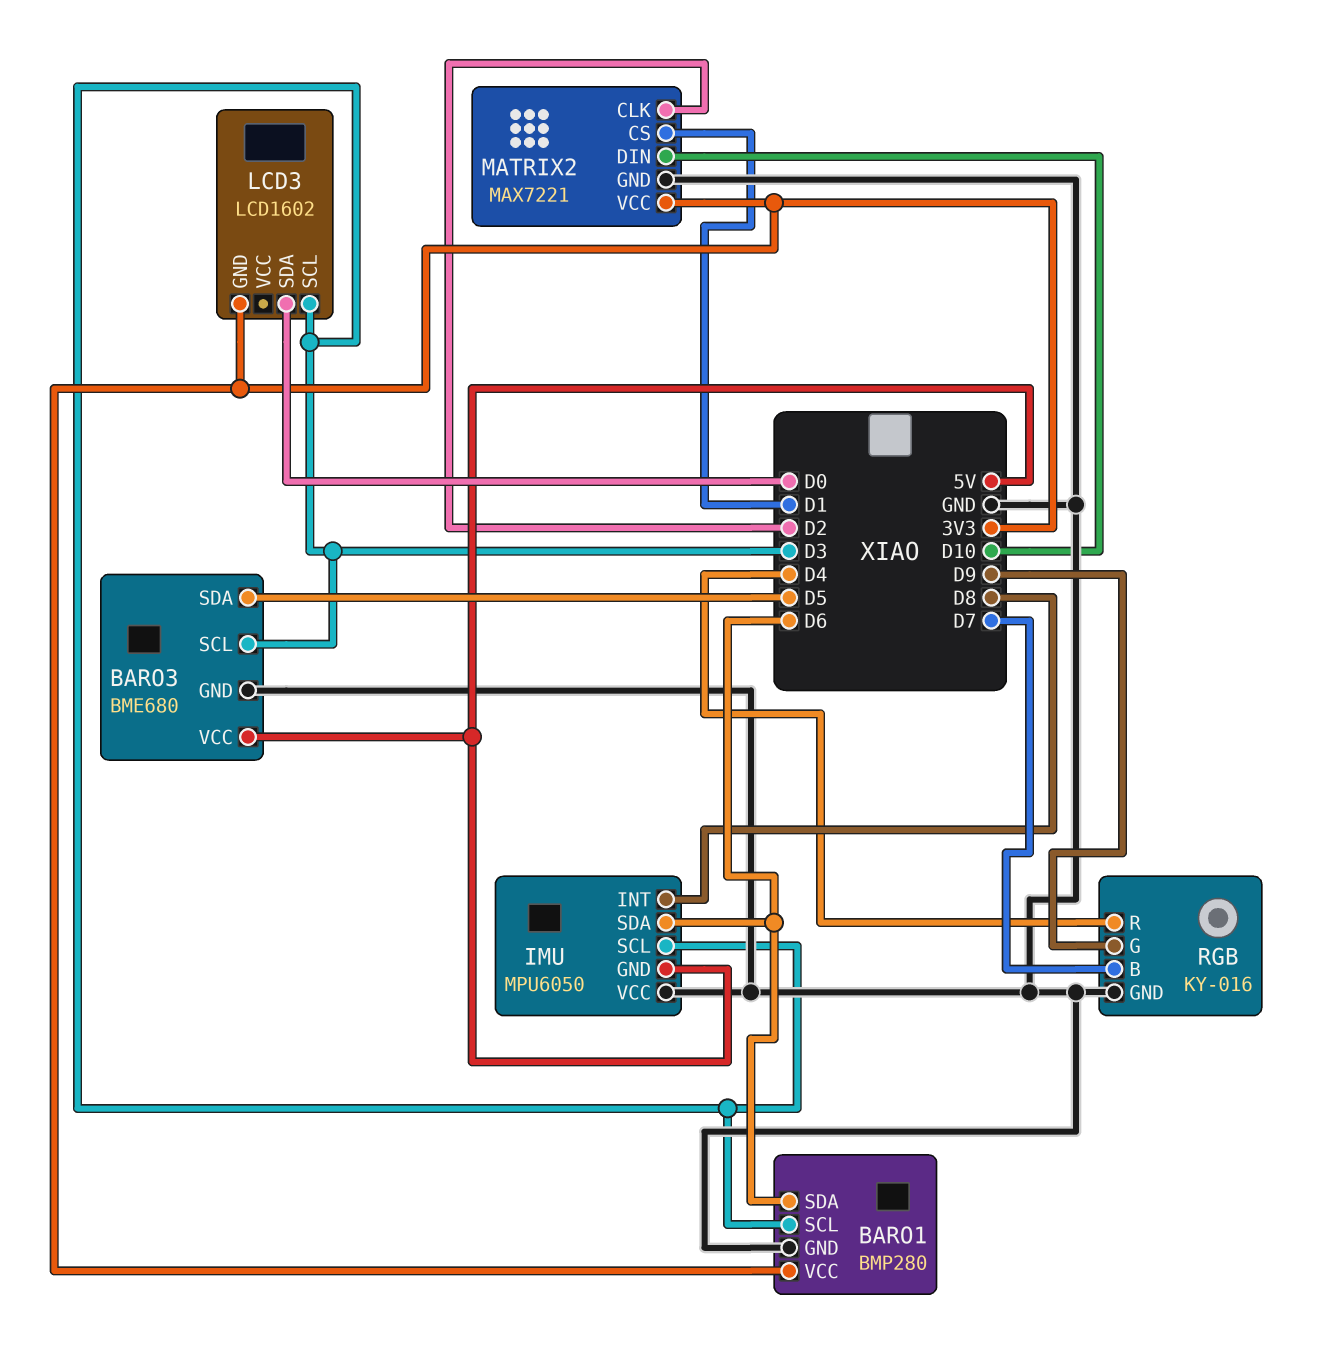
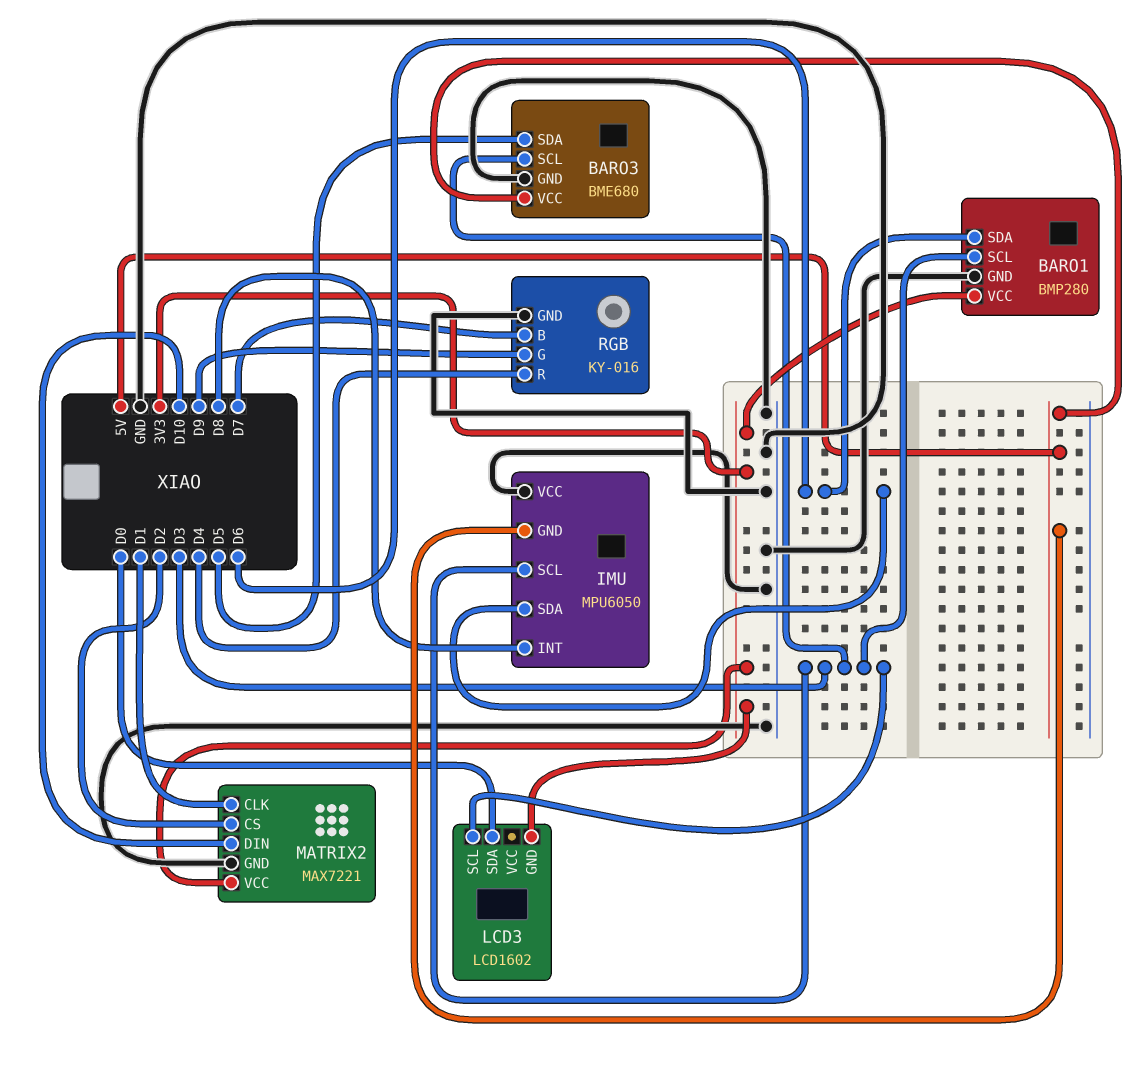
MATRIX2 pin CLK: D2 -> D1
MATRIX2 pin CS: D1 -> D2

